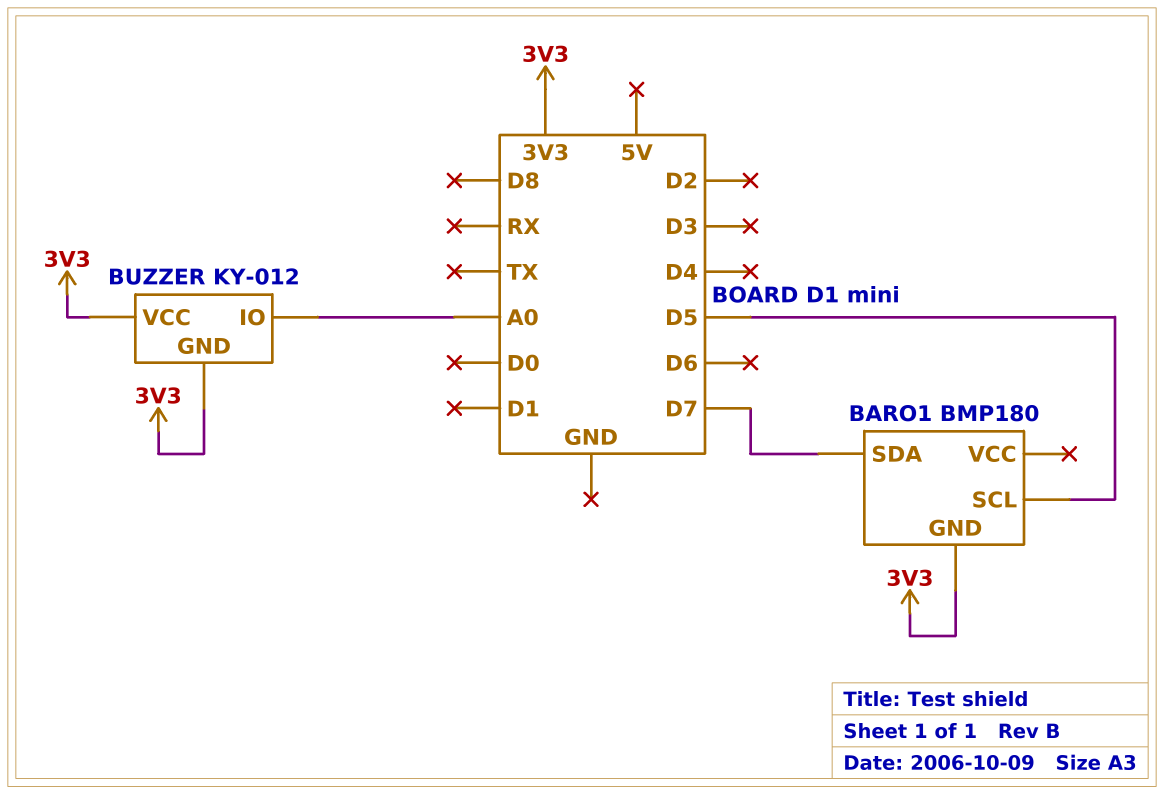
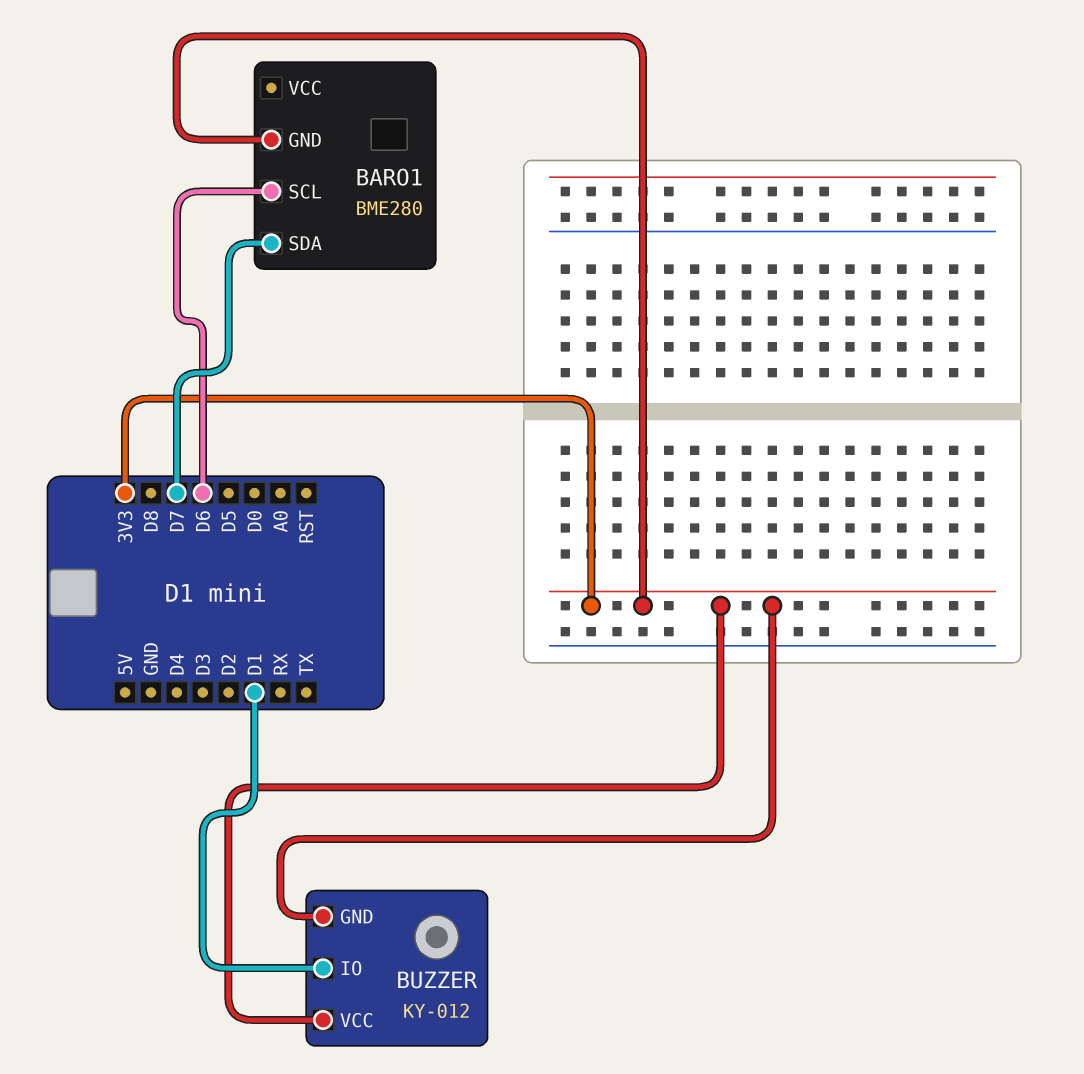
BARO1: BMP180 -> BME280
BARO1 pin SCL: D5 -> D6
BUZZER pin IO: A0 -> D1

